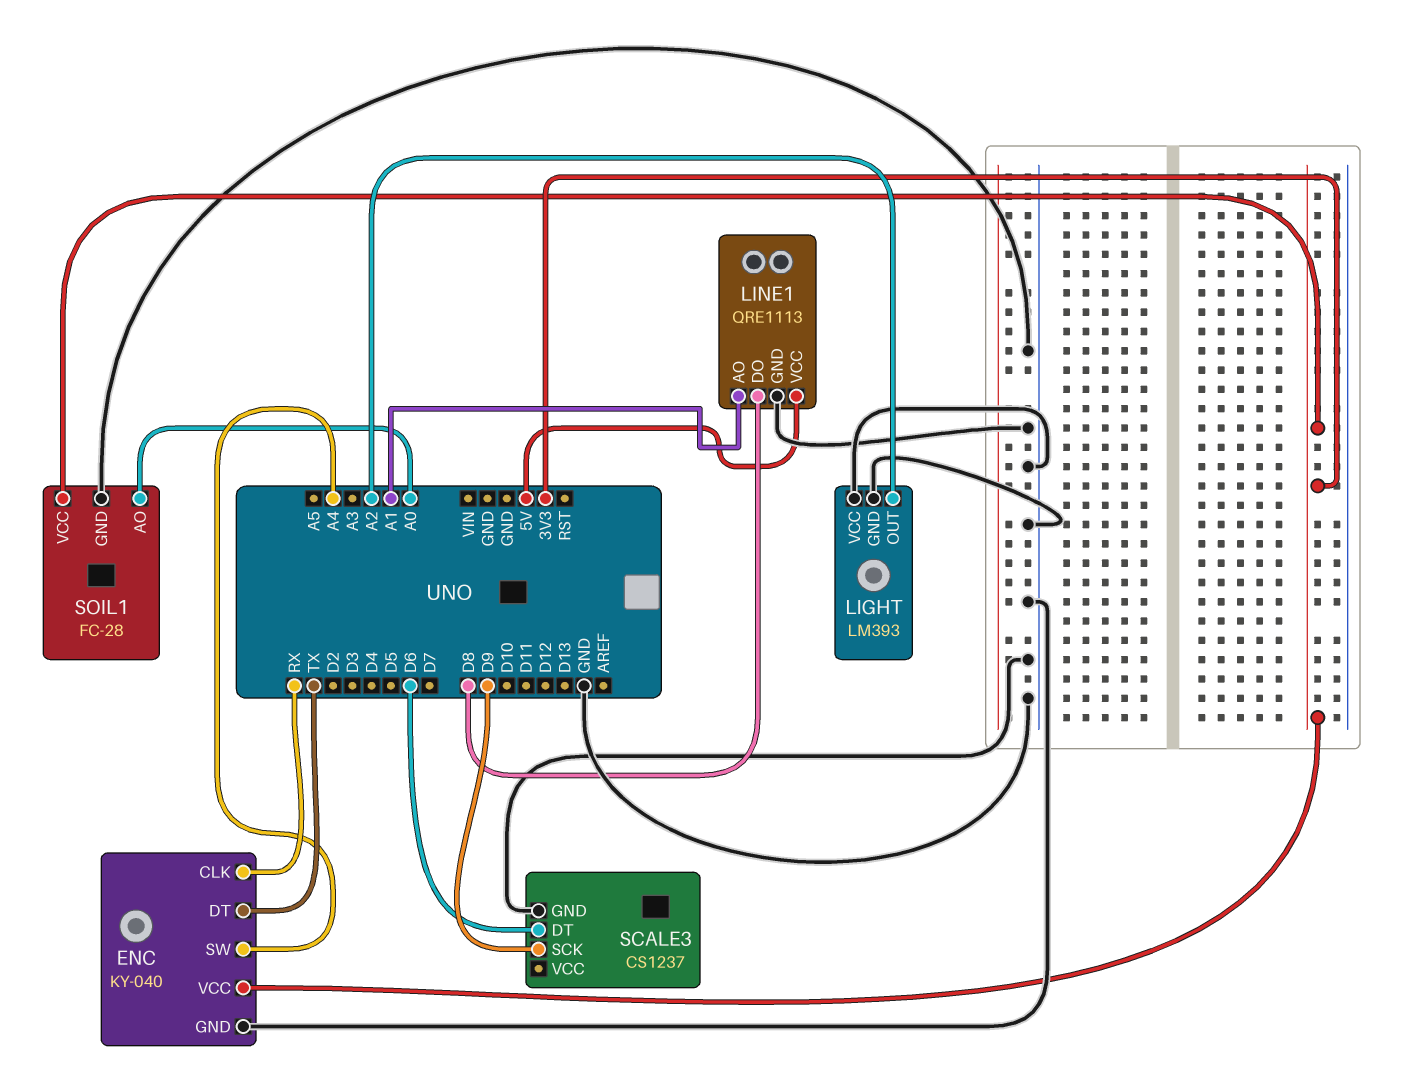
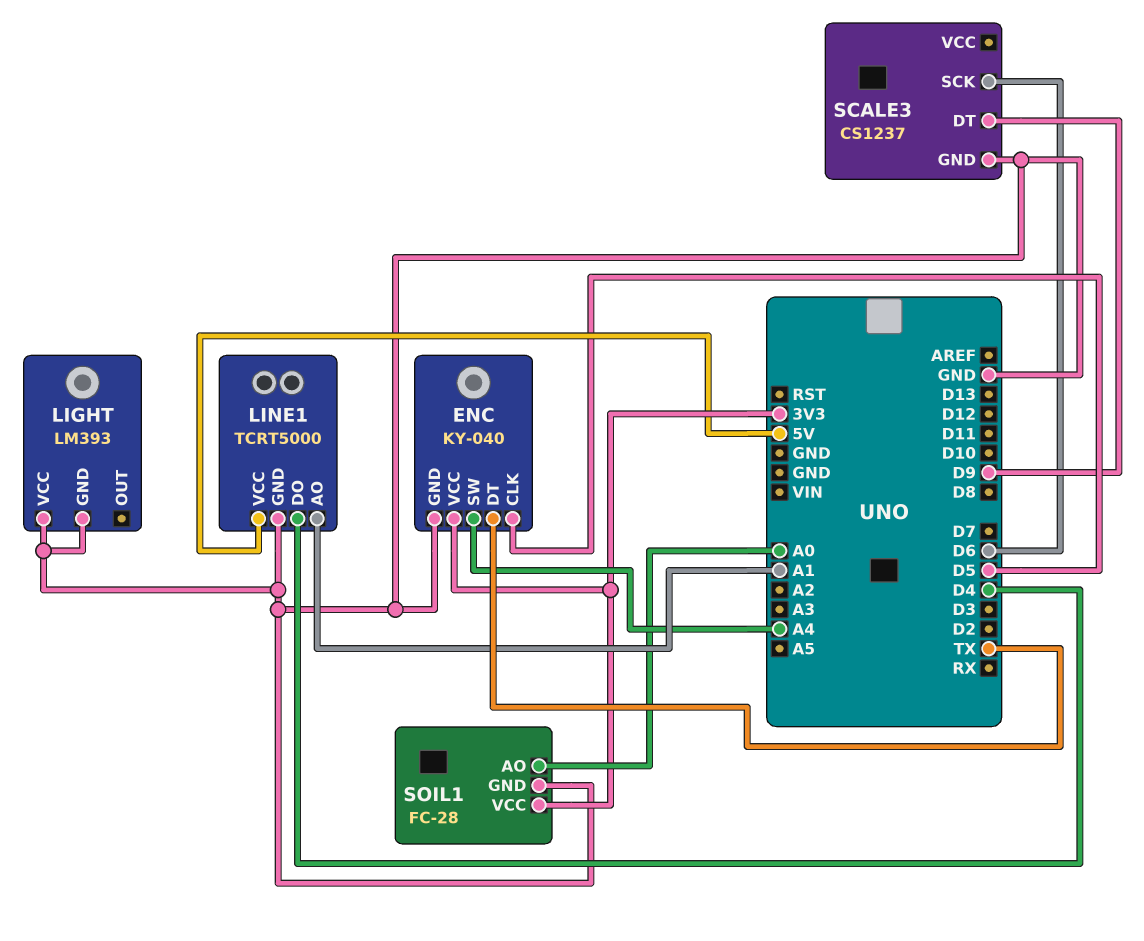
ENC pin CLK: RX -> D5
LIGHT pin OUT: A2 -> none
LINE1: QRE1113 -> TCRT5000
LINE1 pin DO: D8 -> D4
SCALE3 pin DT: D6 -> D9
SCALE3 pin SCK: D9 -> D6

